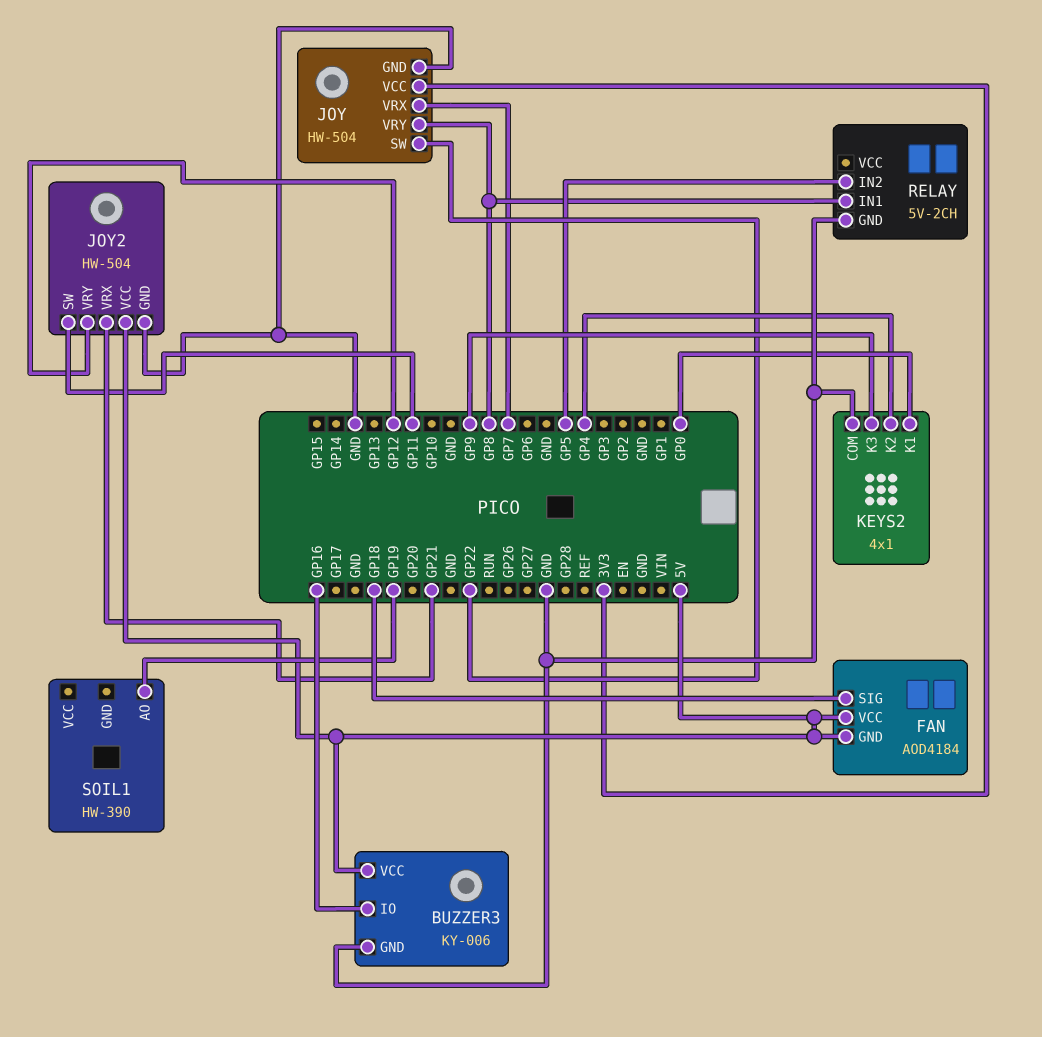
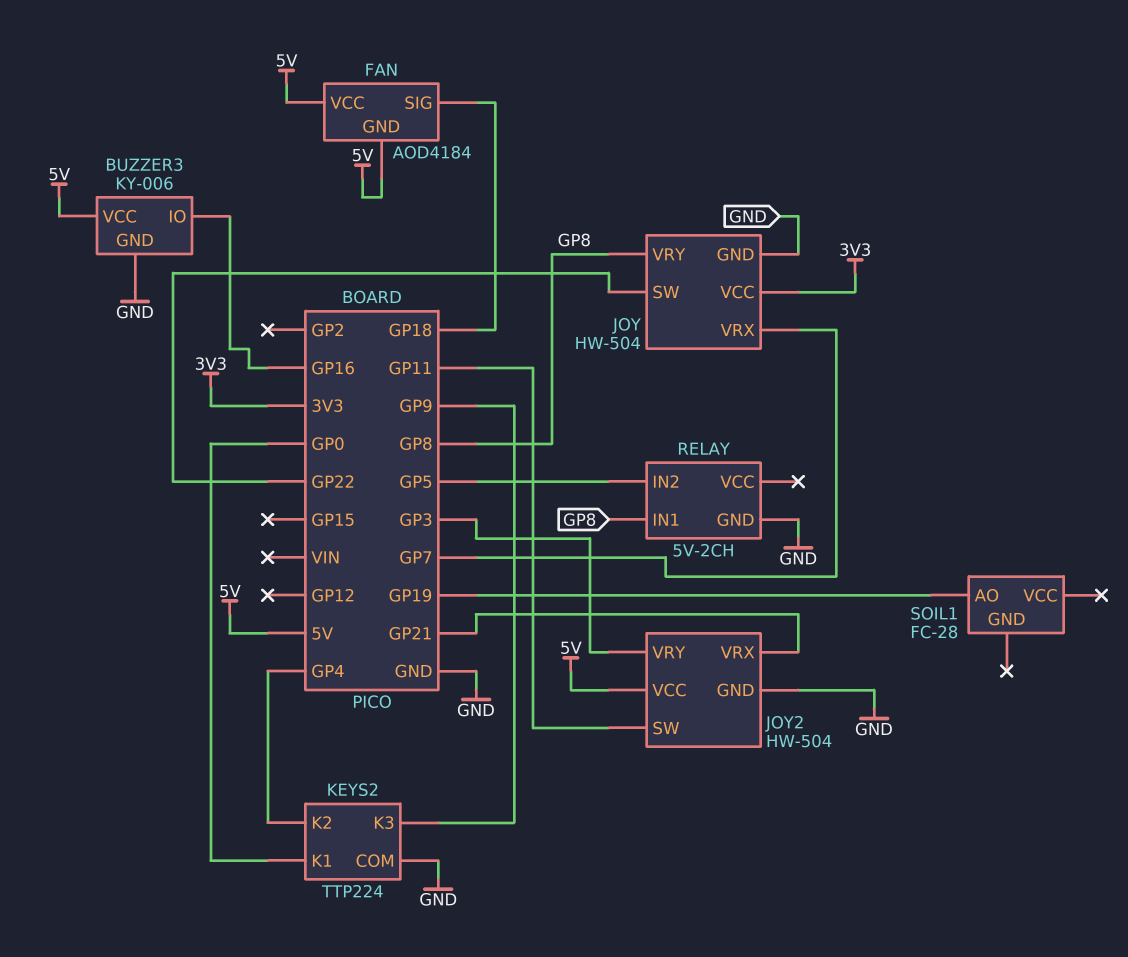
JOY2 pin VRY: GP12 -> GP3
KEYS2: 4x1 -> TTP224
SOIL1: HW-390 -> FC-28

